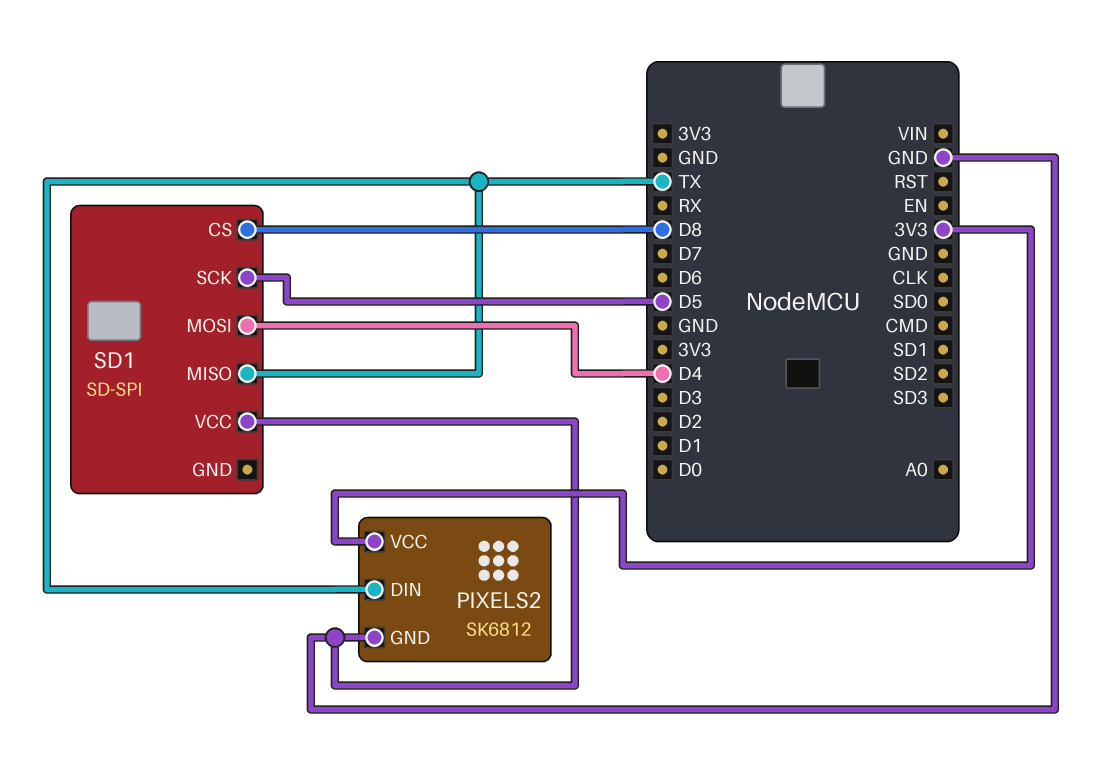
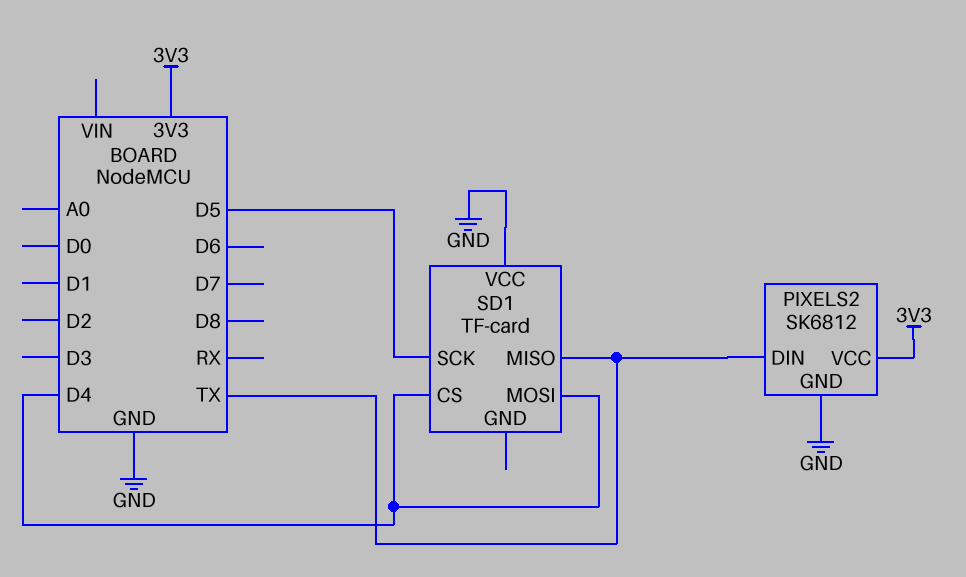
SD1: SD-SPI -> TF-card
SD1 pin CS: D8 -> D4

